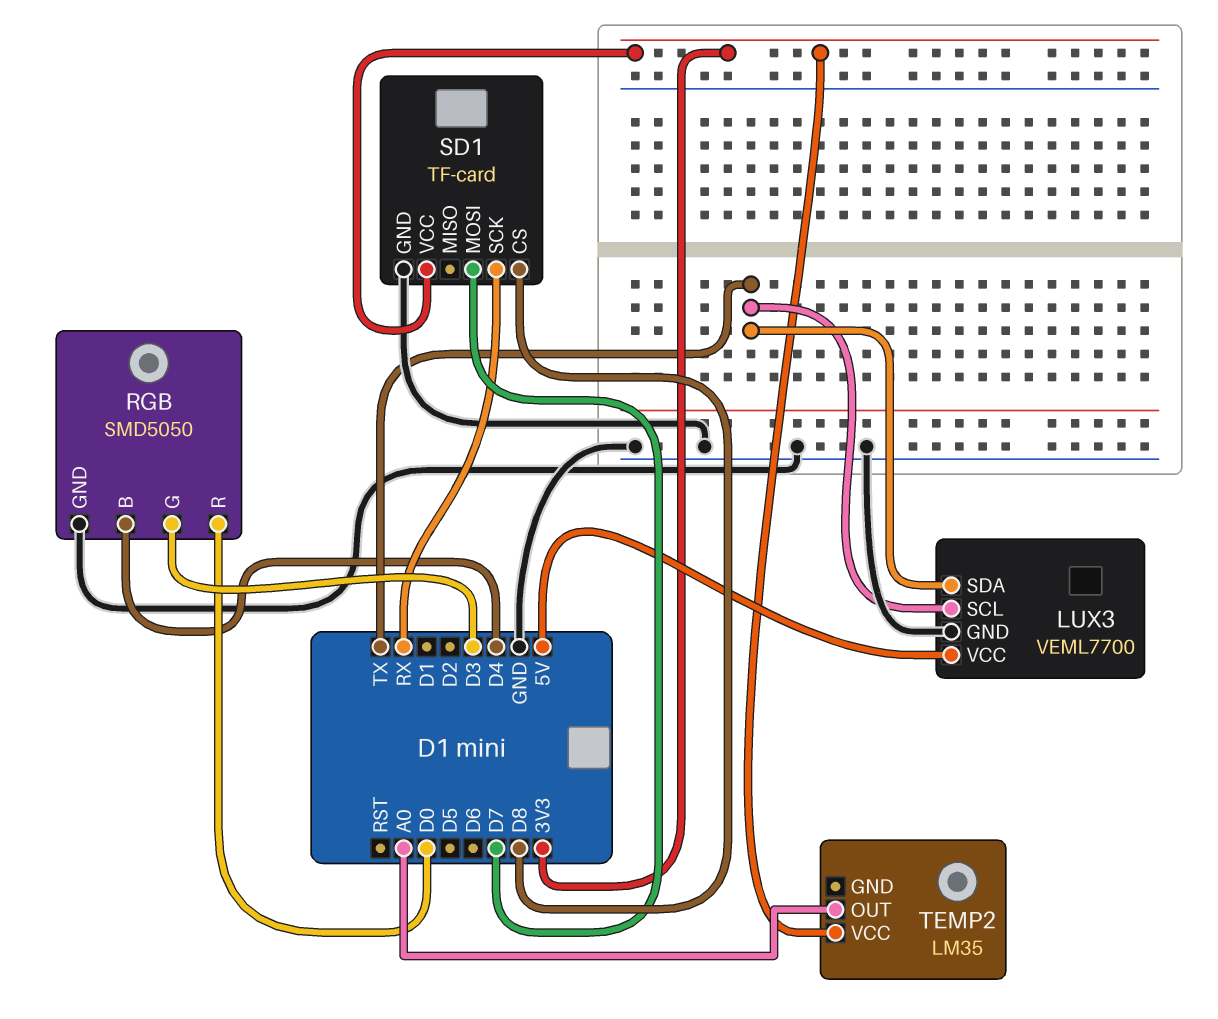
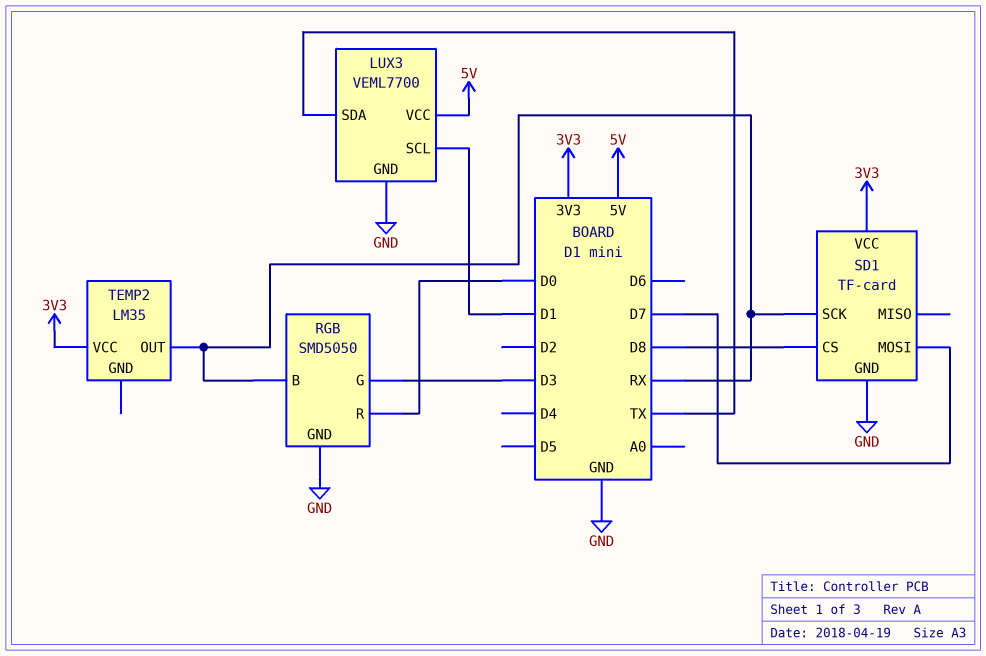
LUX3 pin SCL: TX -> D1
RGB pin B: D4 -> RX
TEMP2 pin OUT: A0 -> RX

